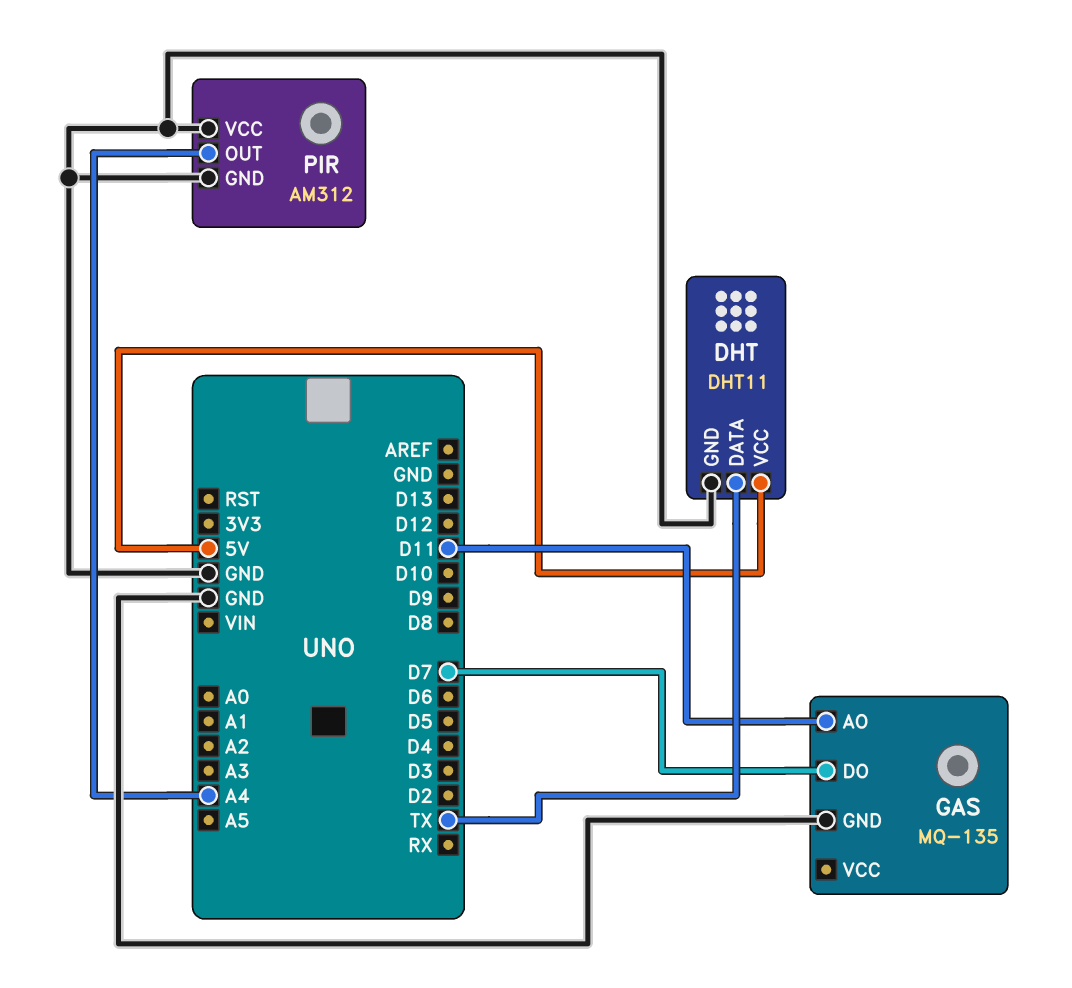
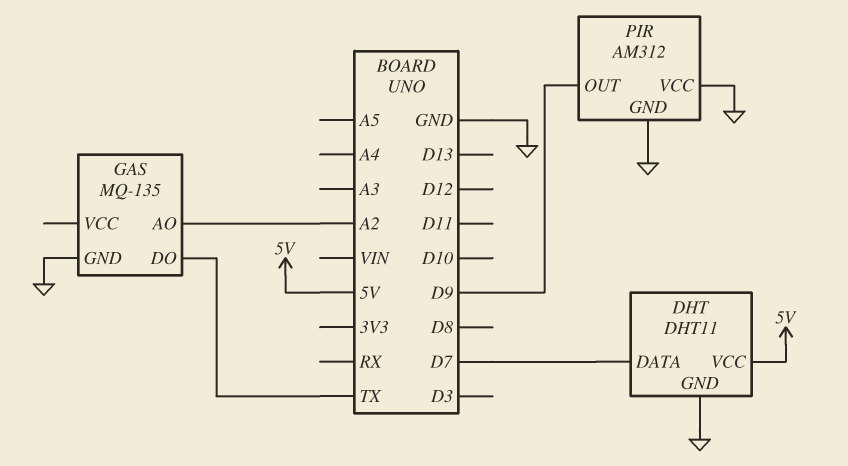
DHT pin DATA: TX -> D7
GAS pin AO: D11 -> A2
GAS pin DO: D7 -> TX
PIR pin OUT: A4 -> D9

